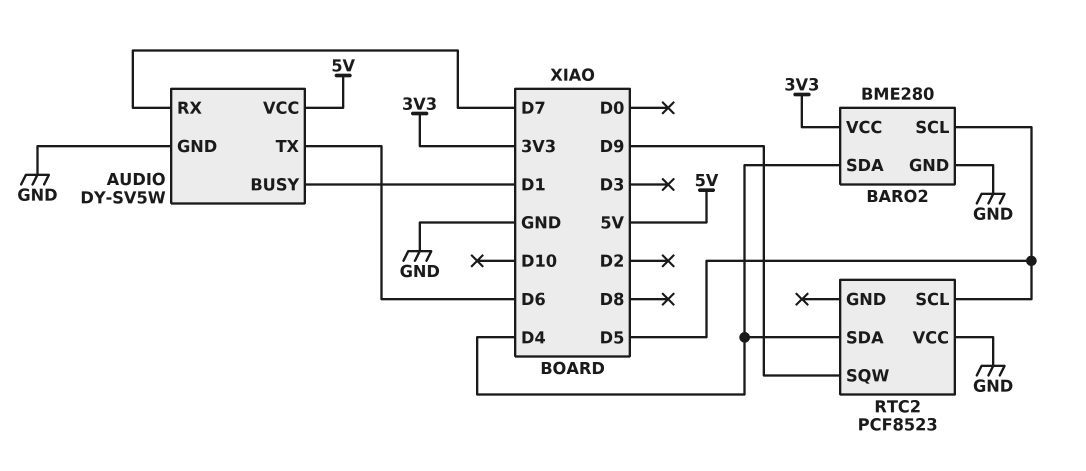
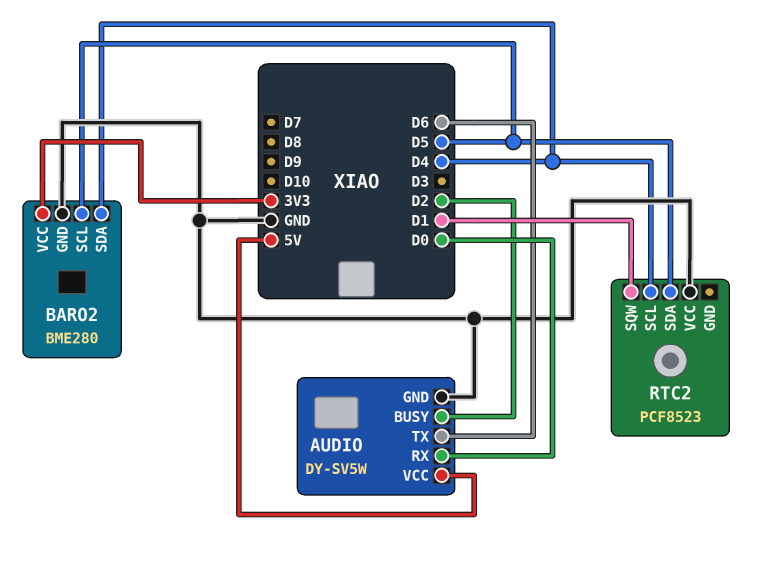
AUDIO pin BUSY: D1 -> D2
AUDIO pin RX: D7 -> D0
RTC2 pin SCL: D5 -> D4
RTC2 pin SDA: D4 -> D5
RTC2 pin SQW: D9 -> D1

